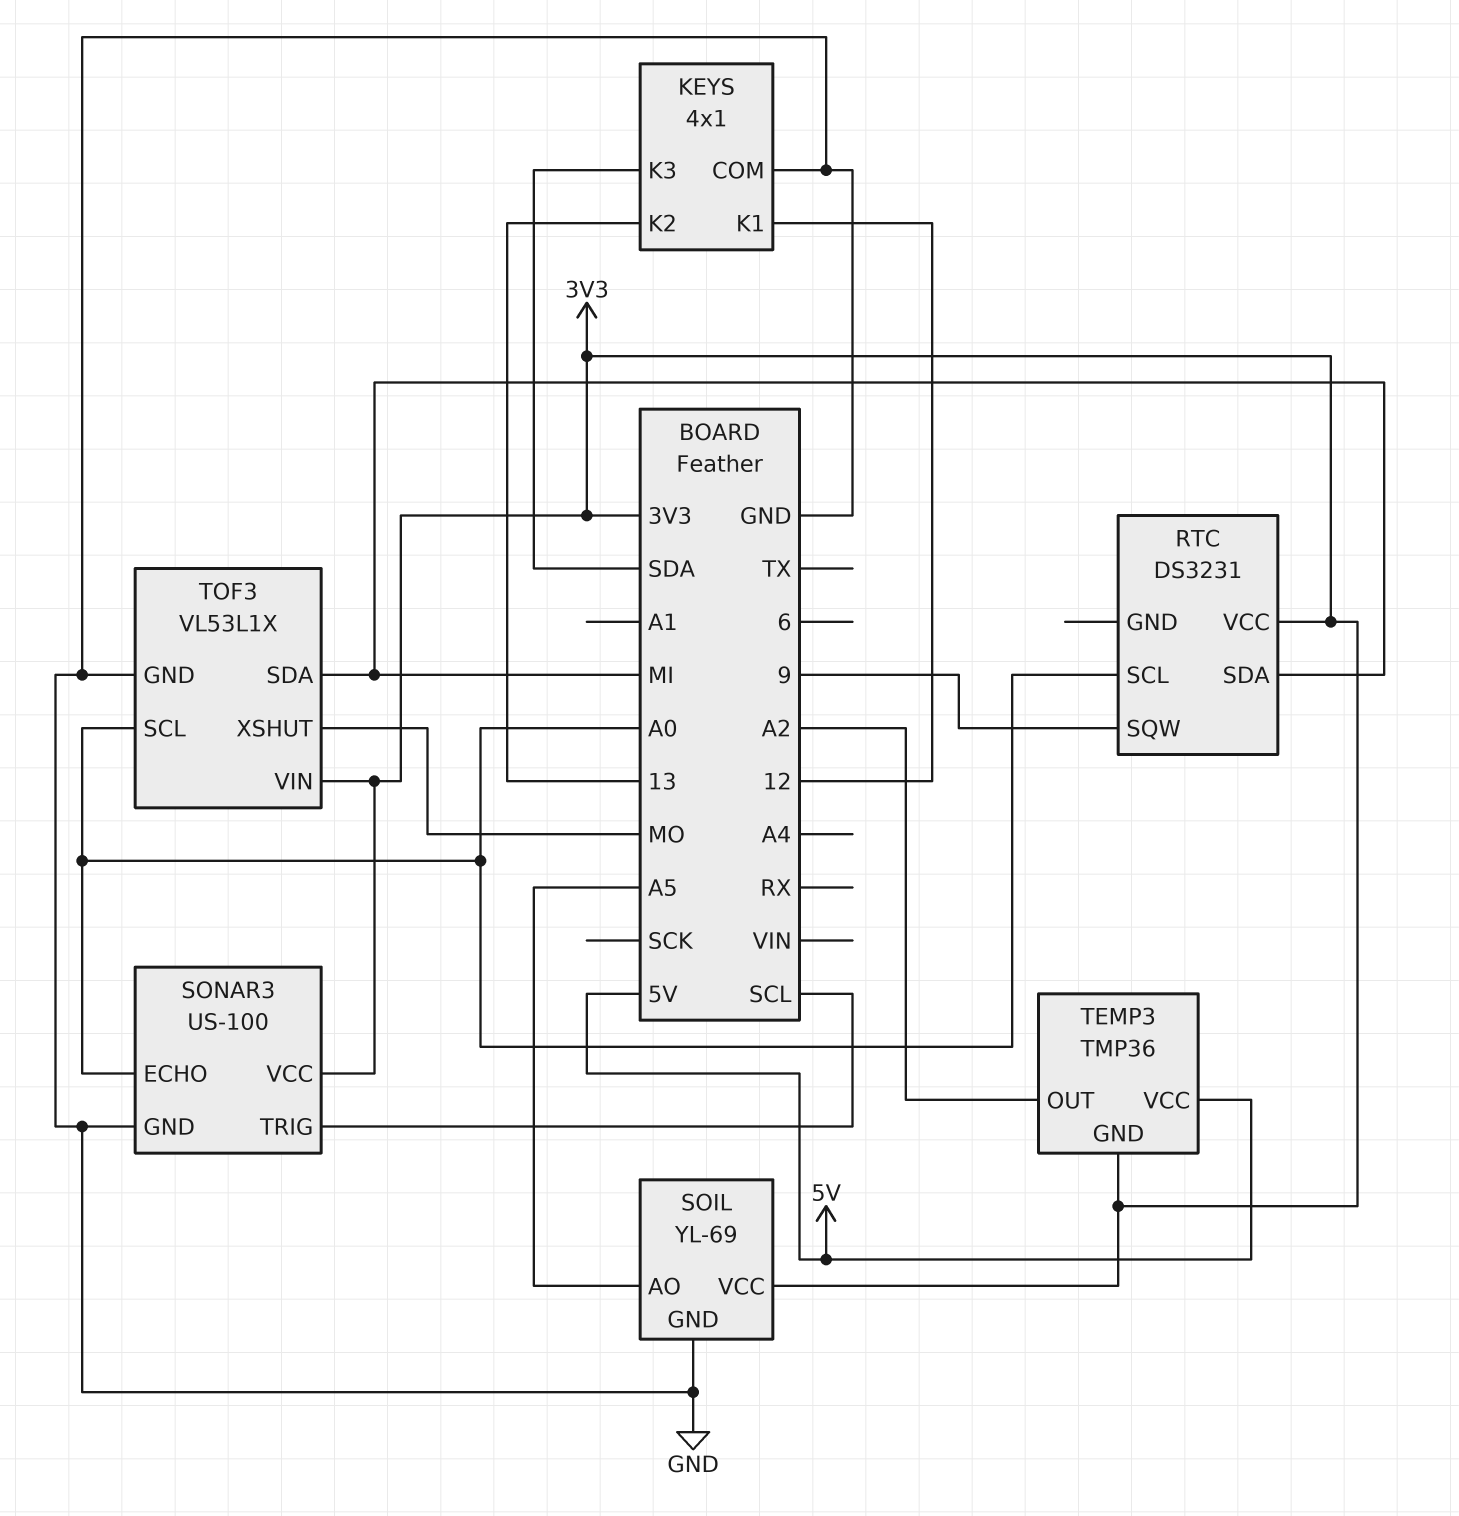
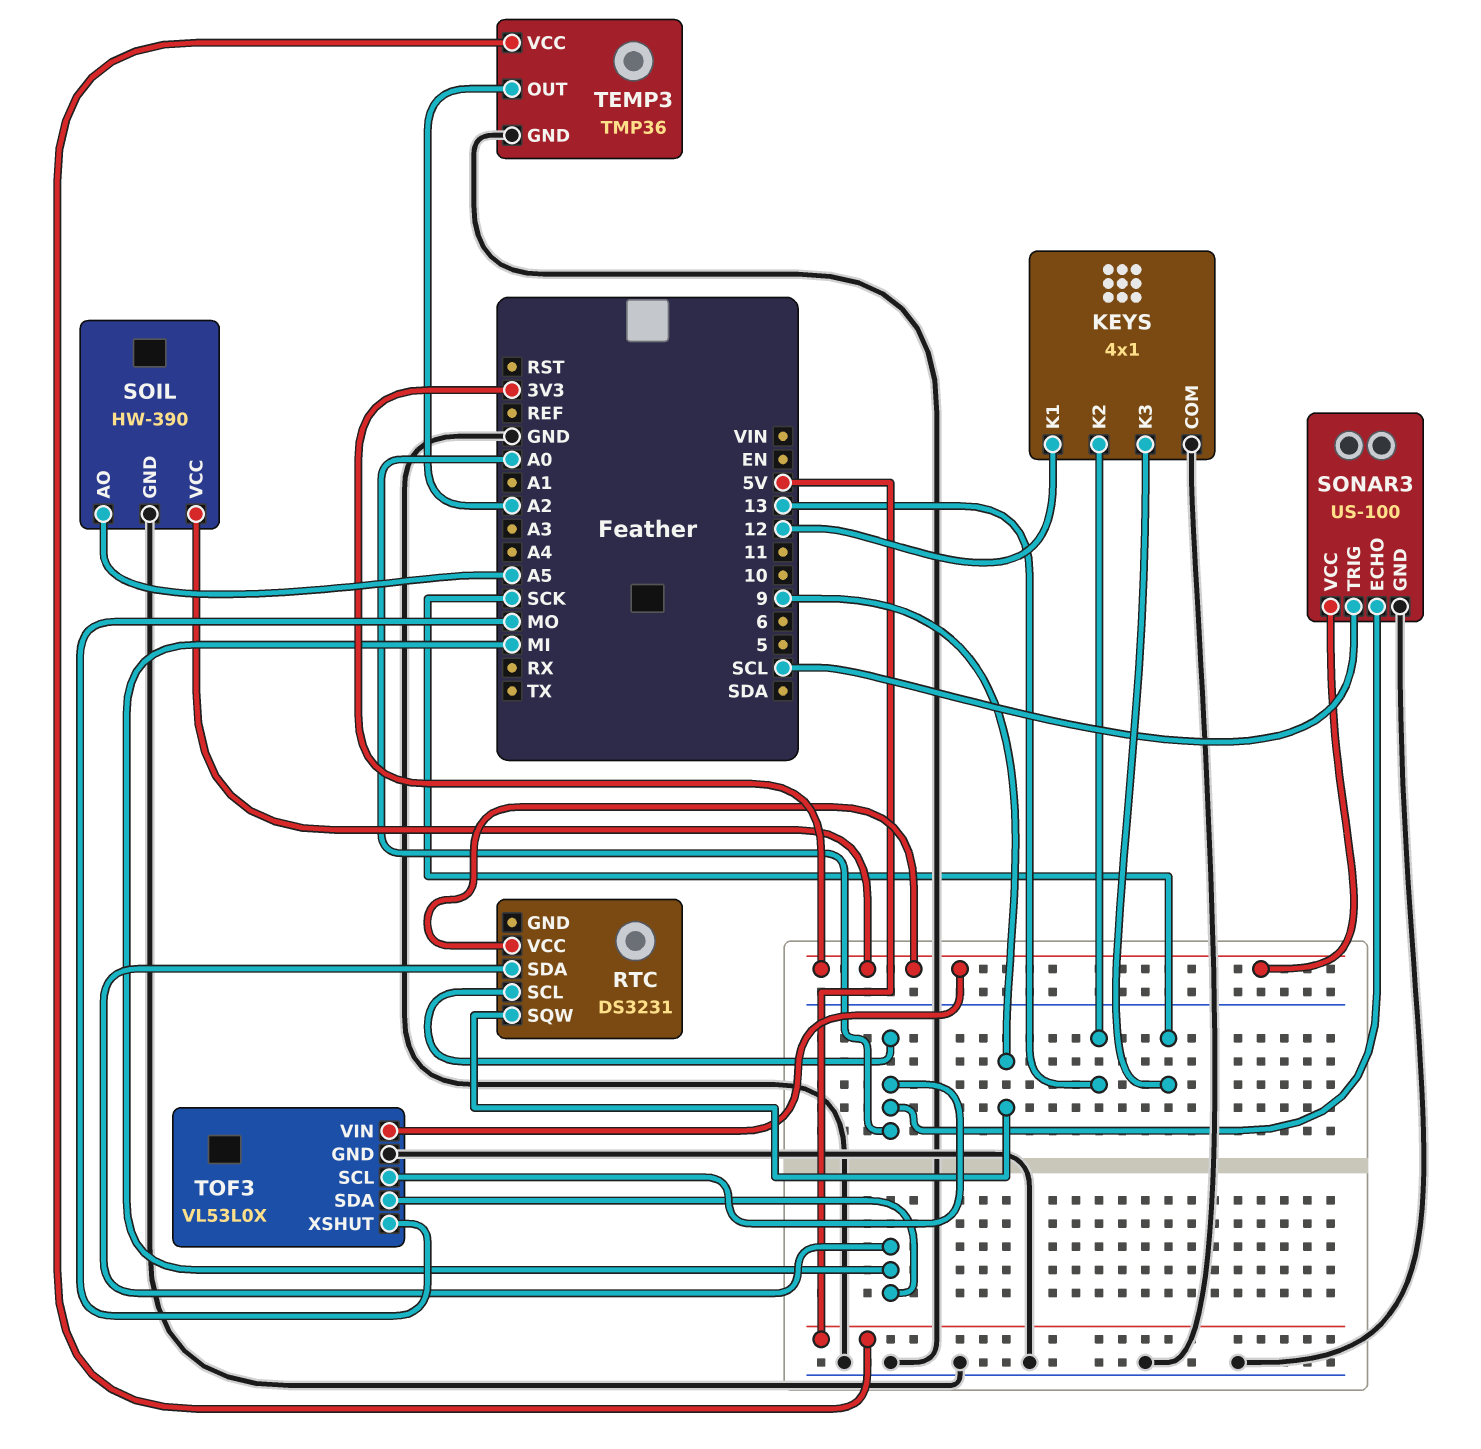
KEYS pin K3: SDA -> SCK
SOIL: YL-69 -> HW-390
TEMP3 pin GND: 3V3 -> GND
TOF3: VL53L1X -> VL53L0X

